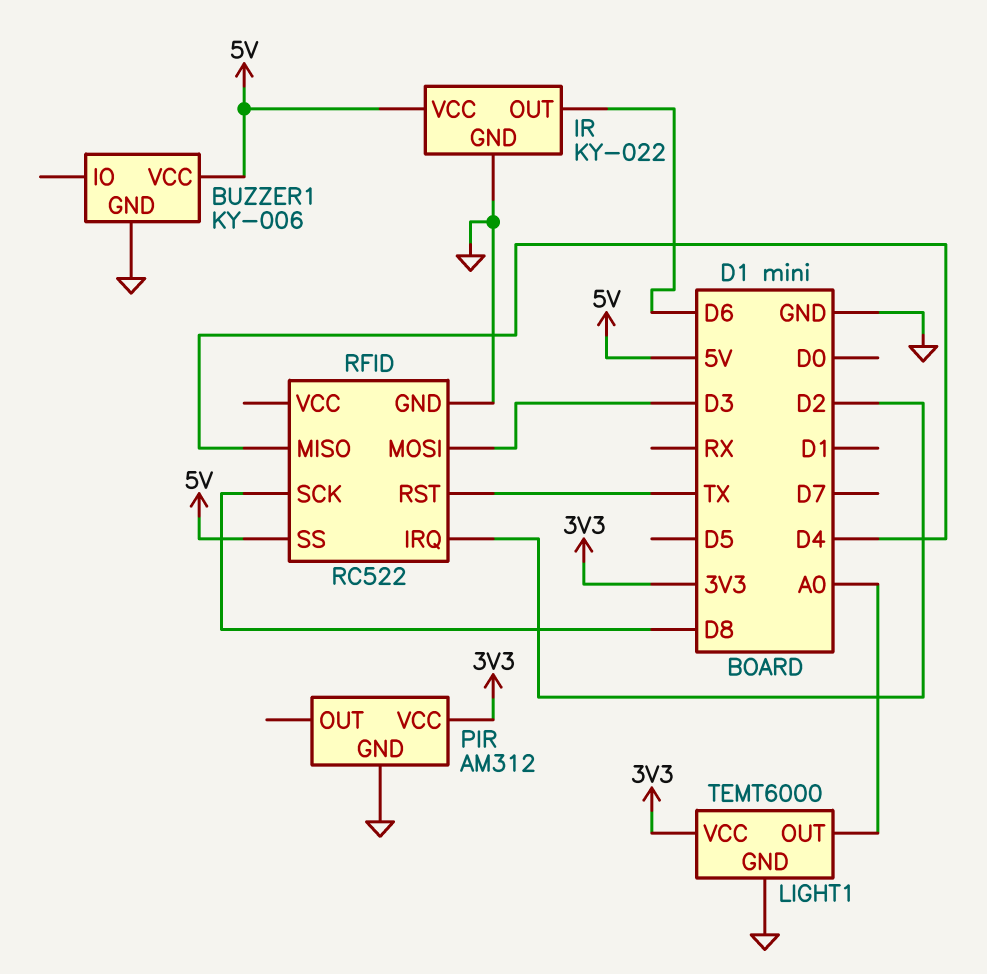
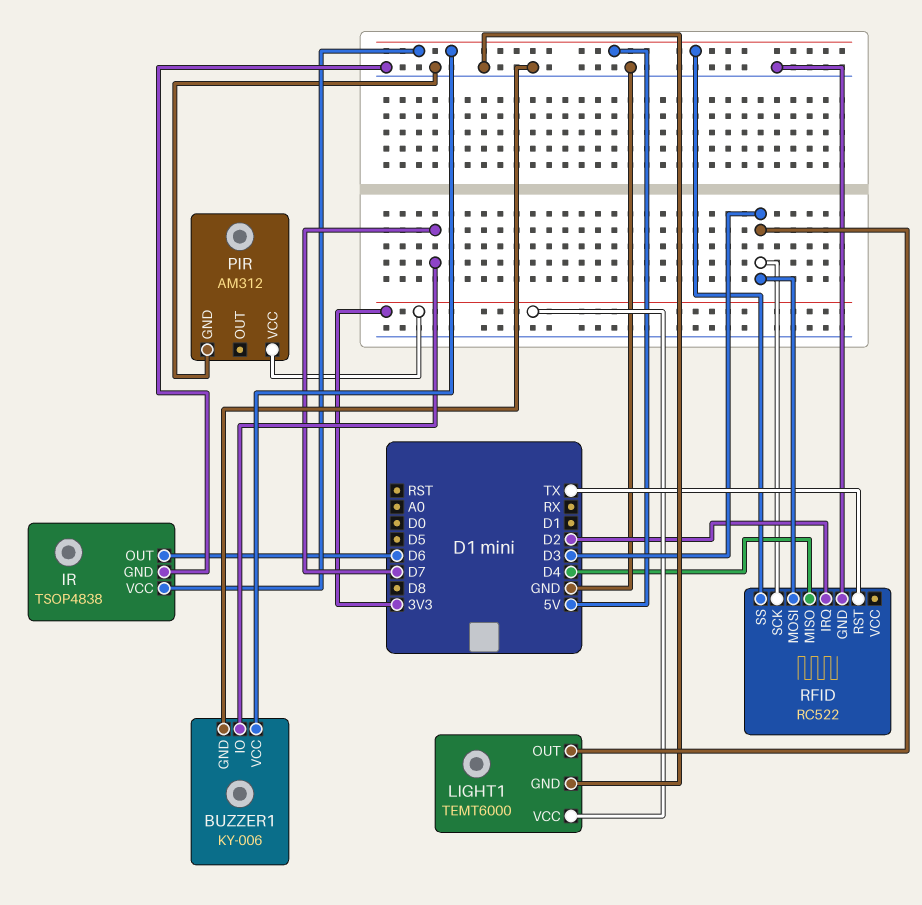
BUZZER1 pin IO: none -> D7
IR: KY-022 -> TSOP4838
LIGHT1 pin OUT: A0 -> D3
RFID pin SCK: D8 -> D3

